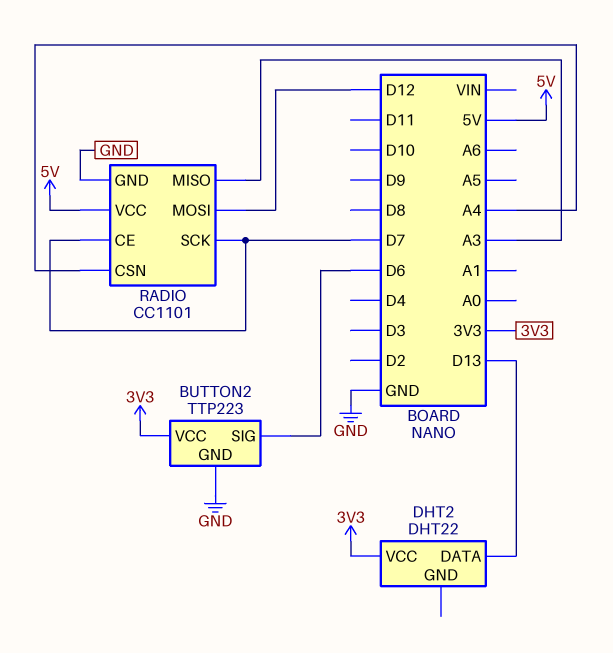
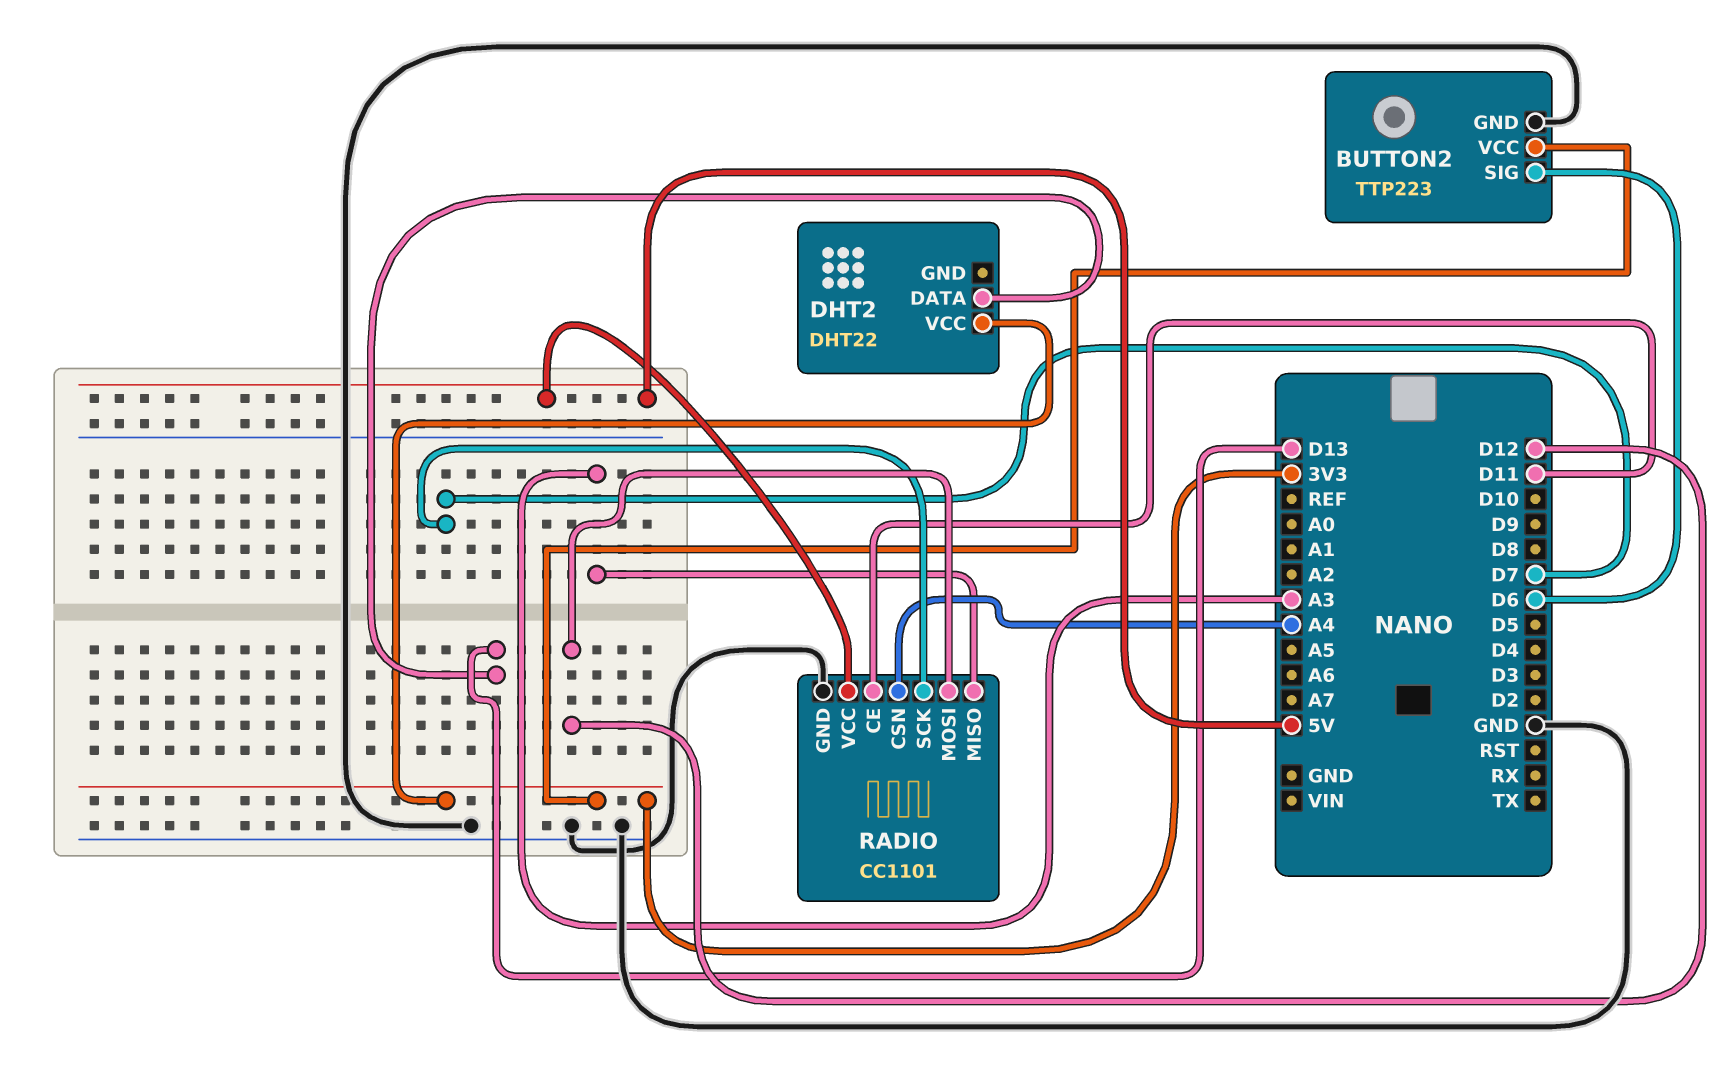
RADIO pin CE: D7 -> D11

